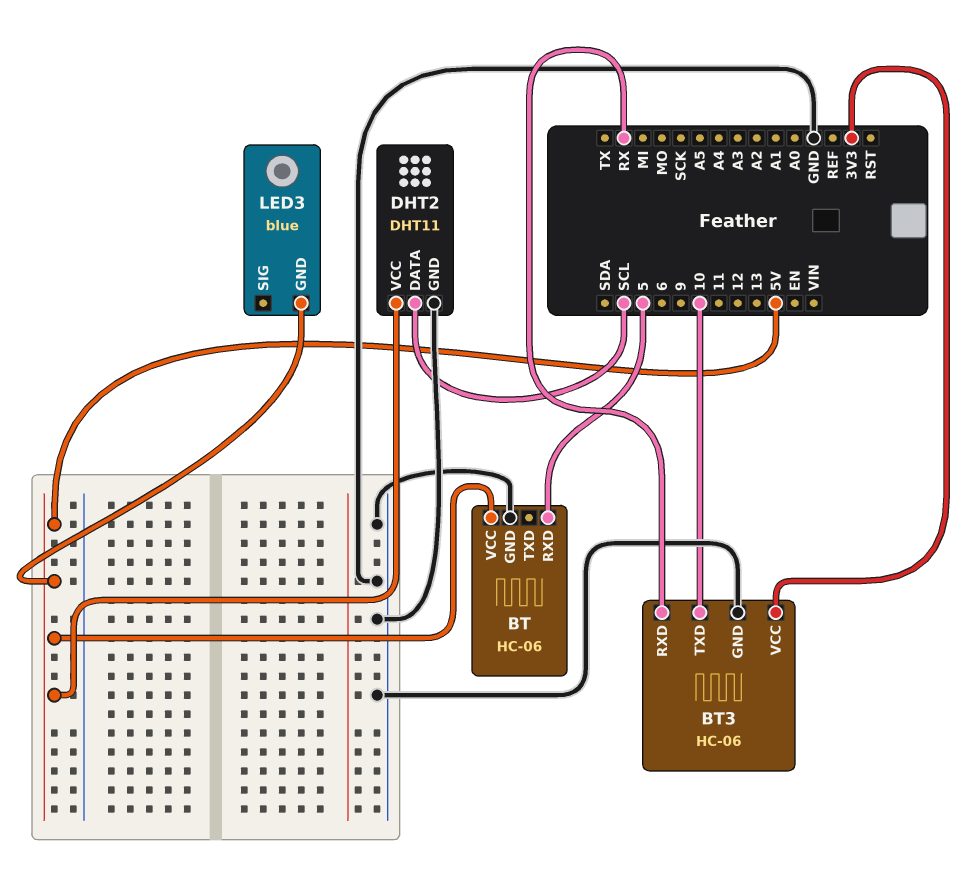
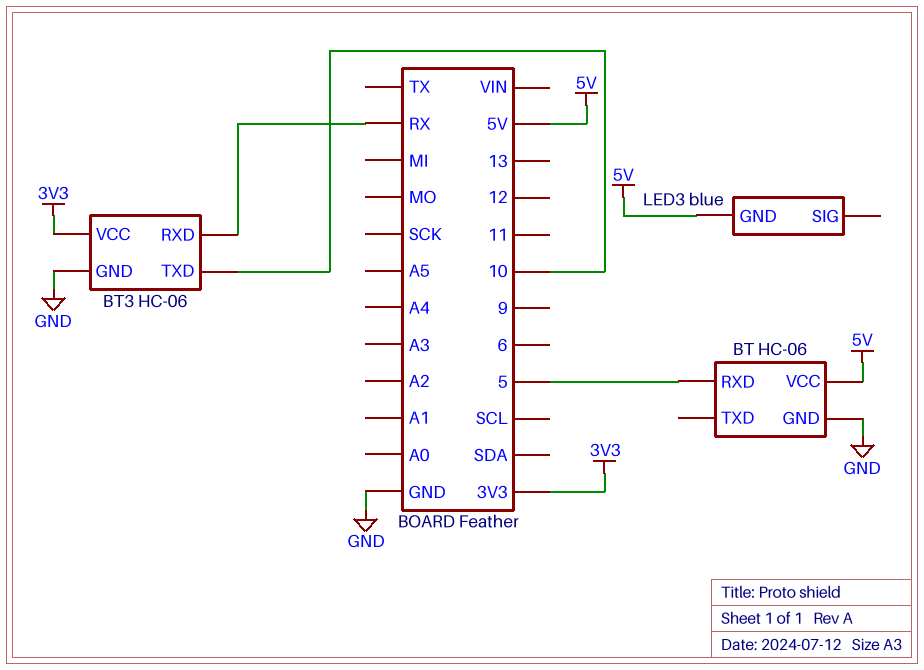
DHT2: DHT11 -> none
DHT2 pin DATA: SCL -> none
DHT2 pin GND: GND -> none
DHT2 pin VCC: 5V -> none

